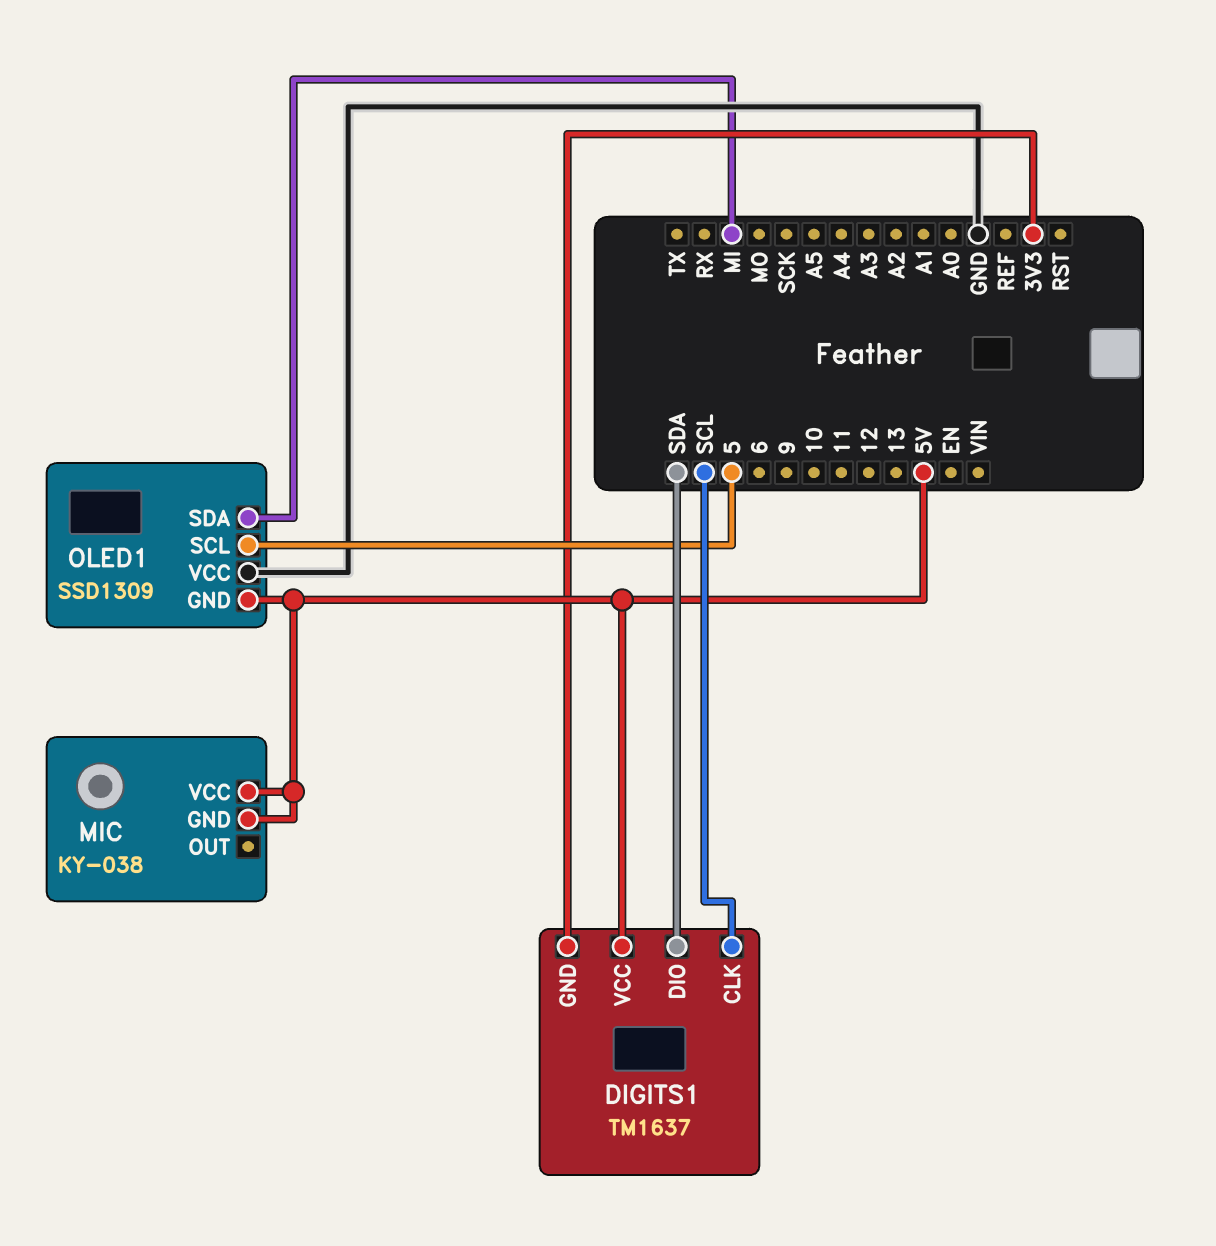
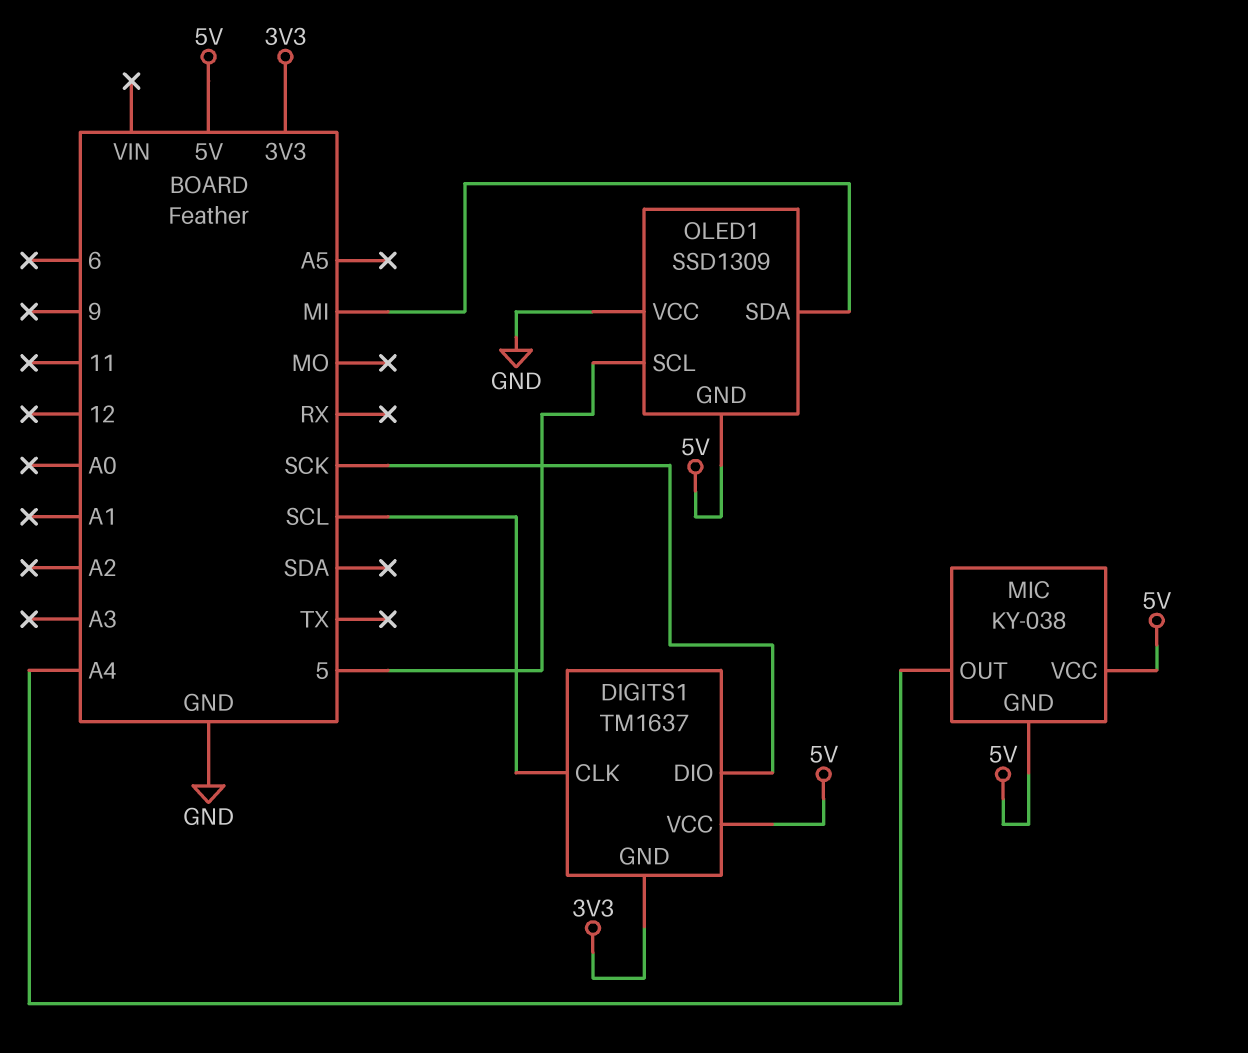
DIGITS1 pin DIO: SDA -> SCK
MIC pin OUT: none -> A4

